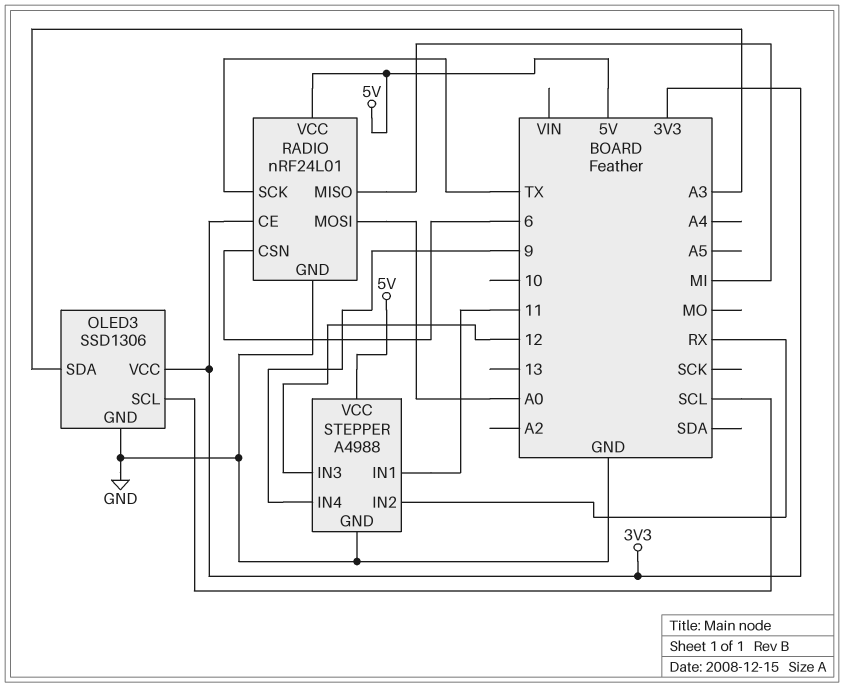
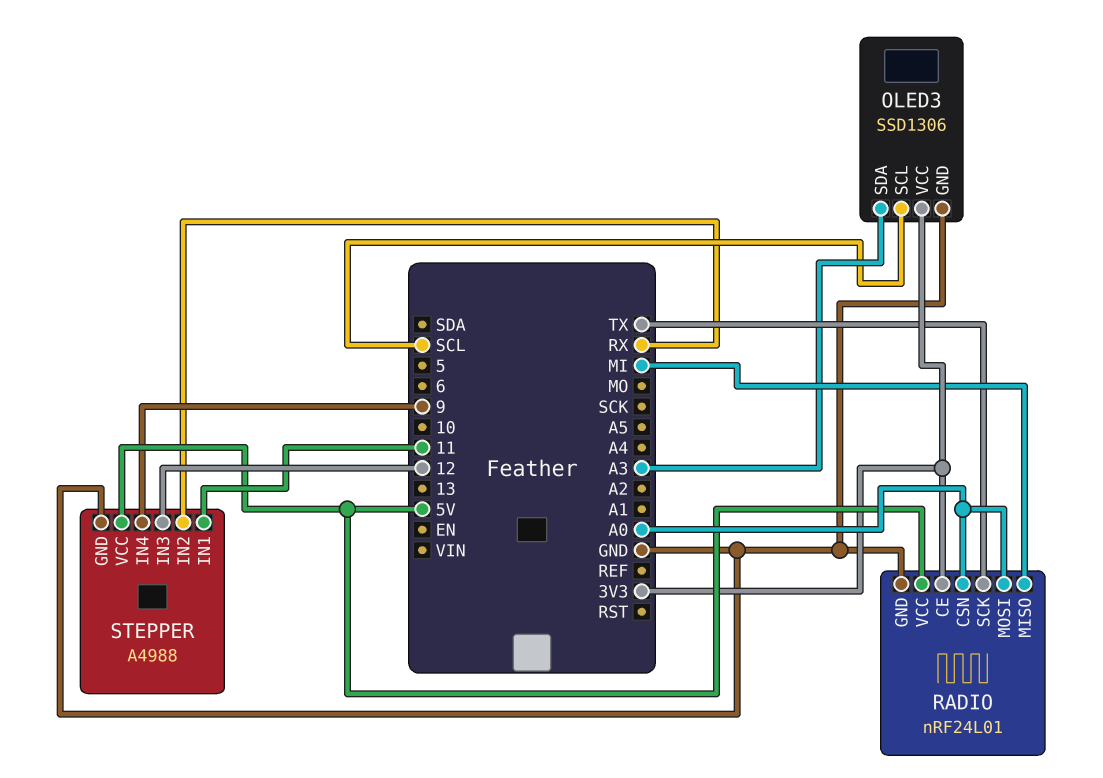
RADIO pin CSN: 6 -> A0

